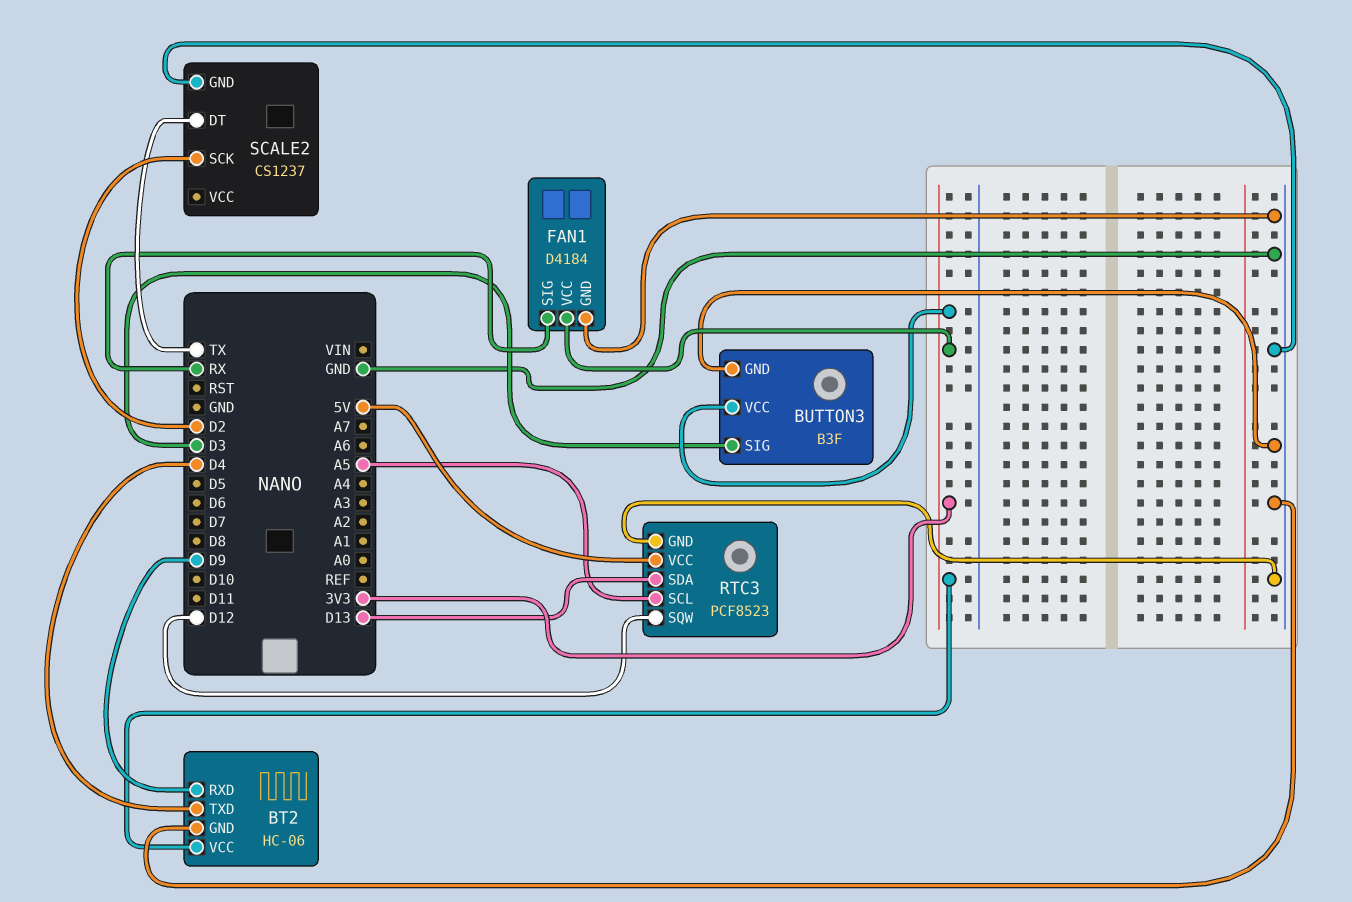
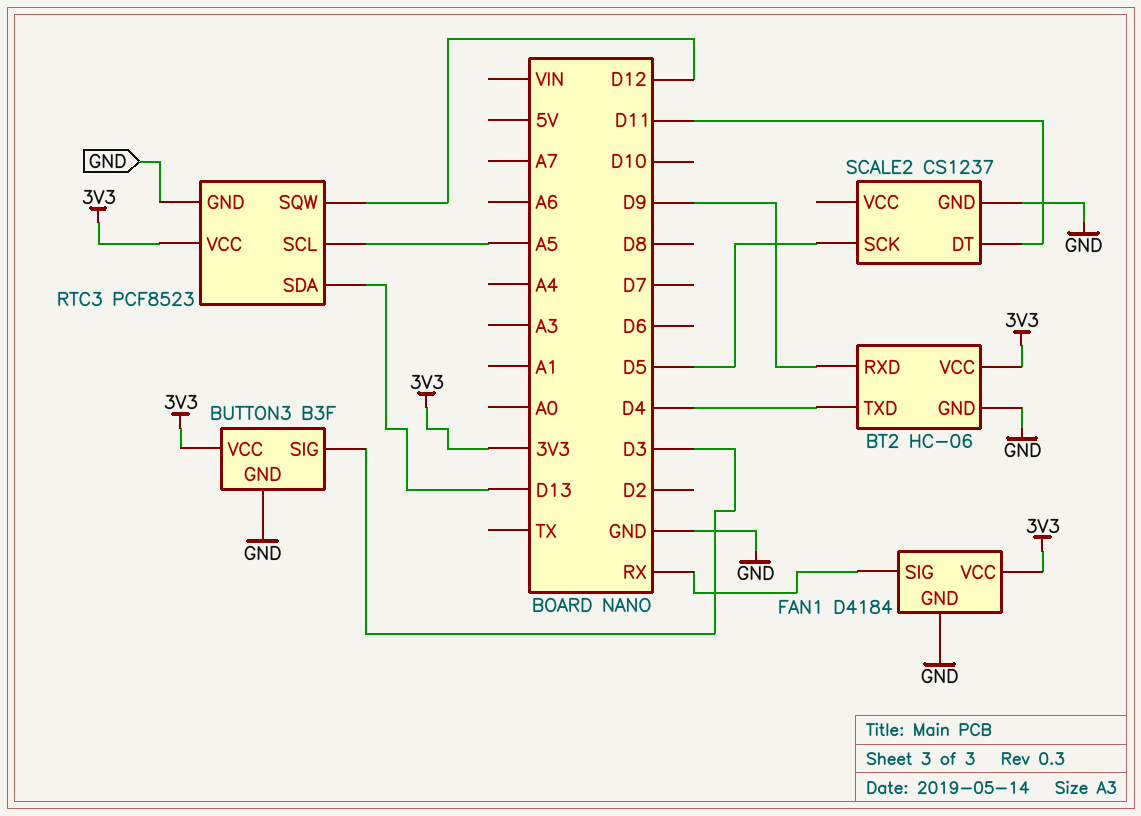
RTC3 pin VCC: 5V -> 3V3
SCALE2 pin DT: TX -> D11
SCALE2 pin SCK: D2 -> D5

